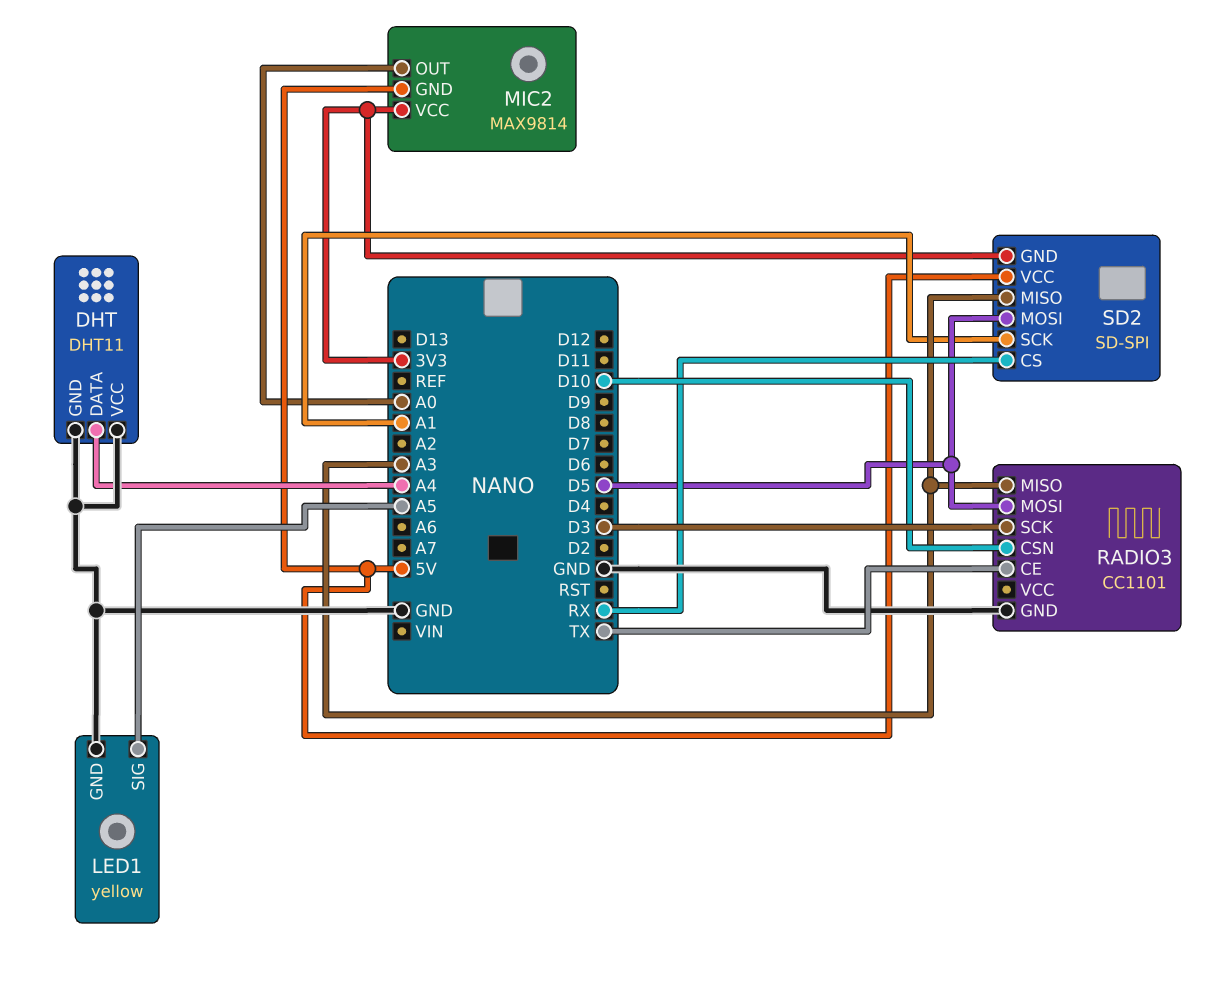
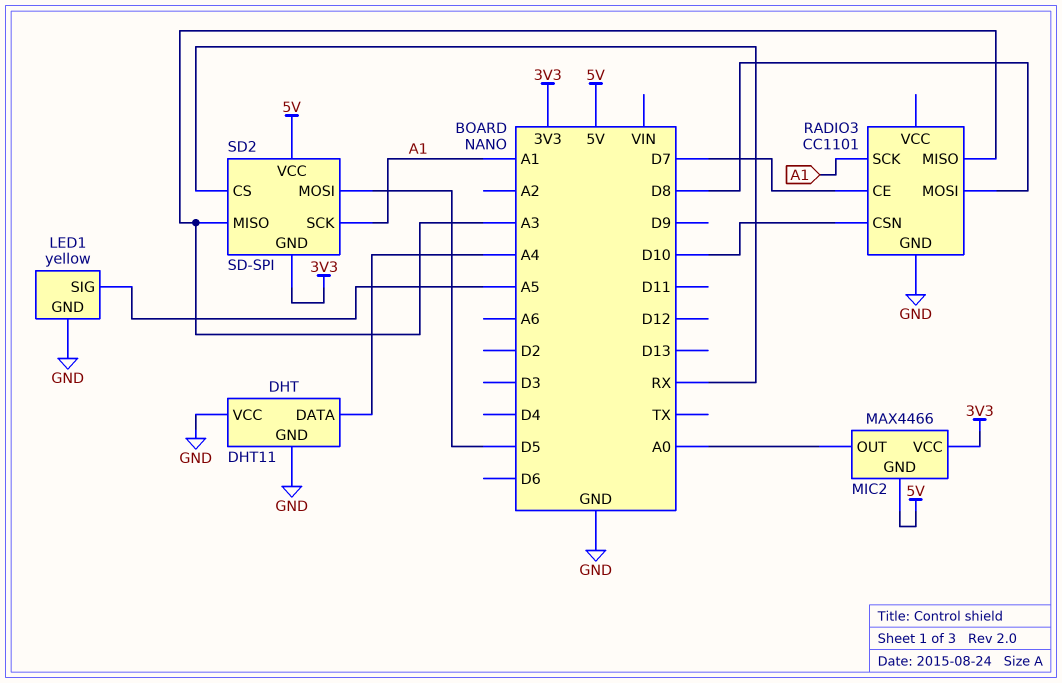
MIC2: MAX9814 -> MAX4466
RADIO3 pin CE: TX -> D7
RADIO3 pin MOSI: D5 -> D8
RADIO3 pin SCK: D3 -> A1

